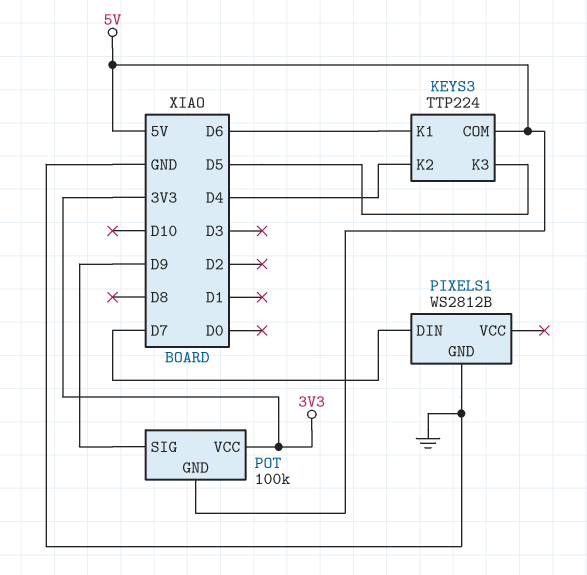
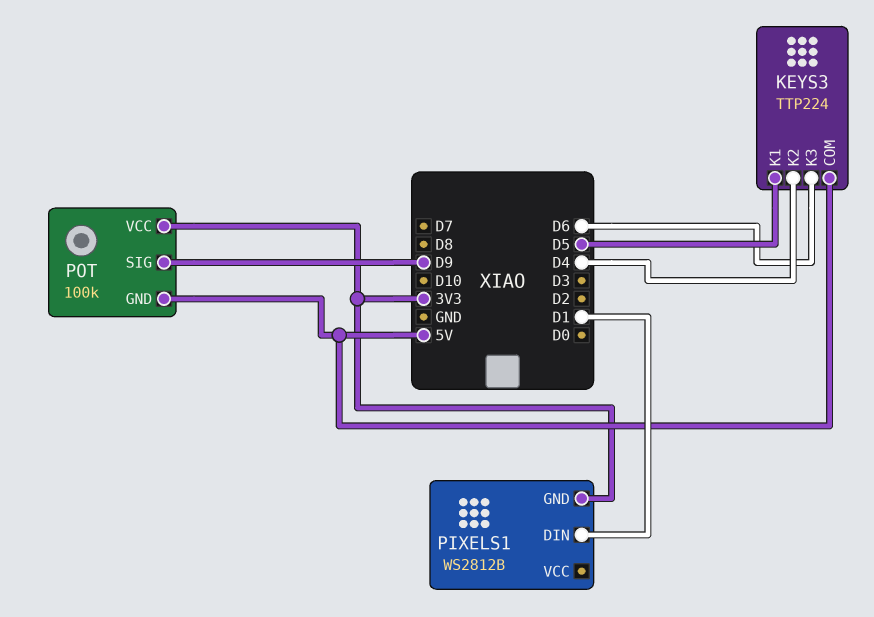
KEYS3 pin K1: D6 -> D5
KEYS3 pin K3: D5 -> D6
PIXELS1 pin DIN: D7 -> D1
PIXELS1 pin GND: GND -> 3V3

